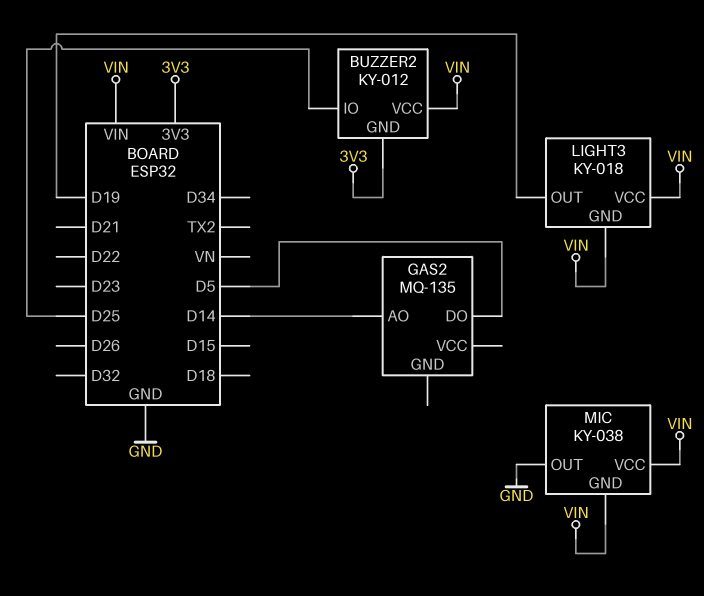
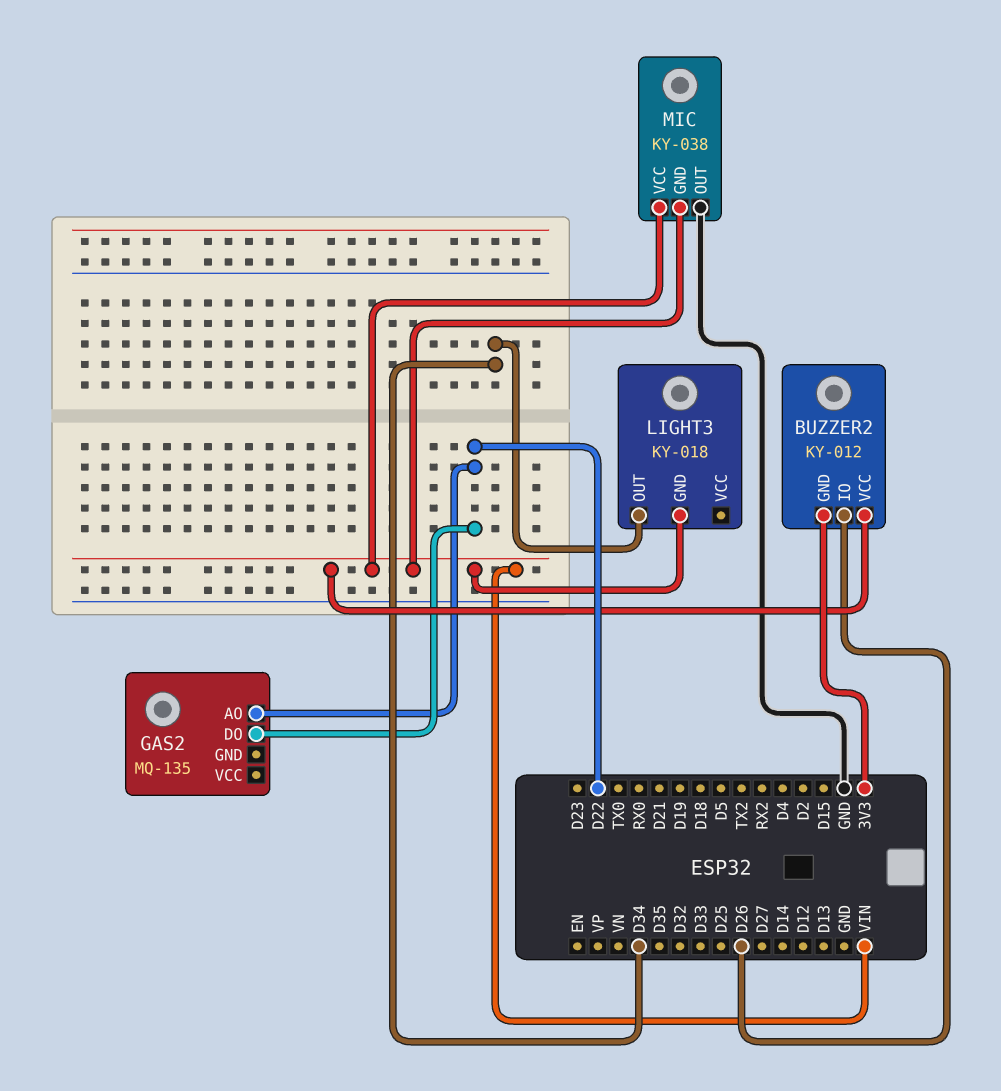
BUZZER2 pin IO: D25 -> D26
GAS2 pin AO: D14 -> D22
GAS2 pin DO: D5 -> D22
LIGHT3 pin OUT: D19 -> D34
LIGHT3 pin VCC: VIN -> none

